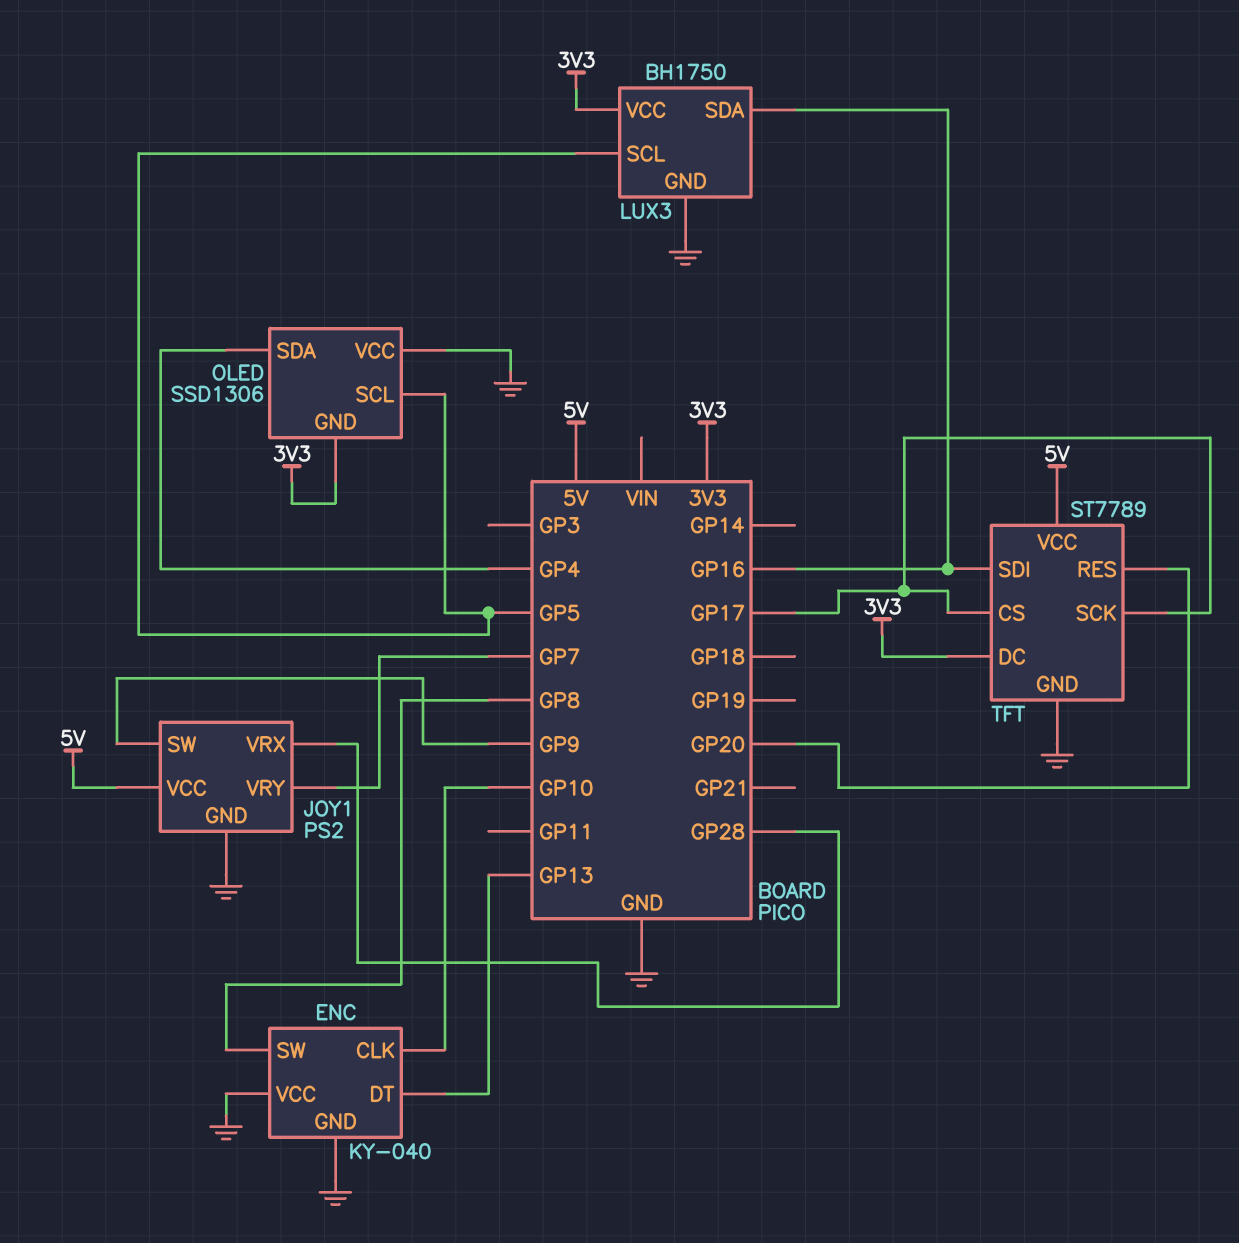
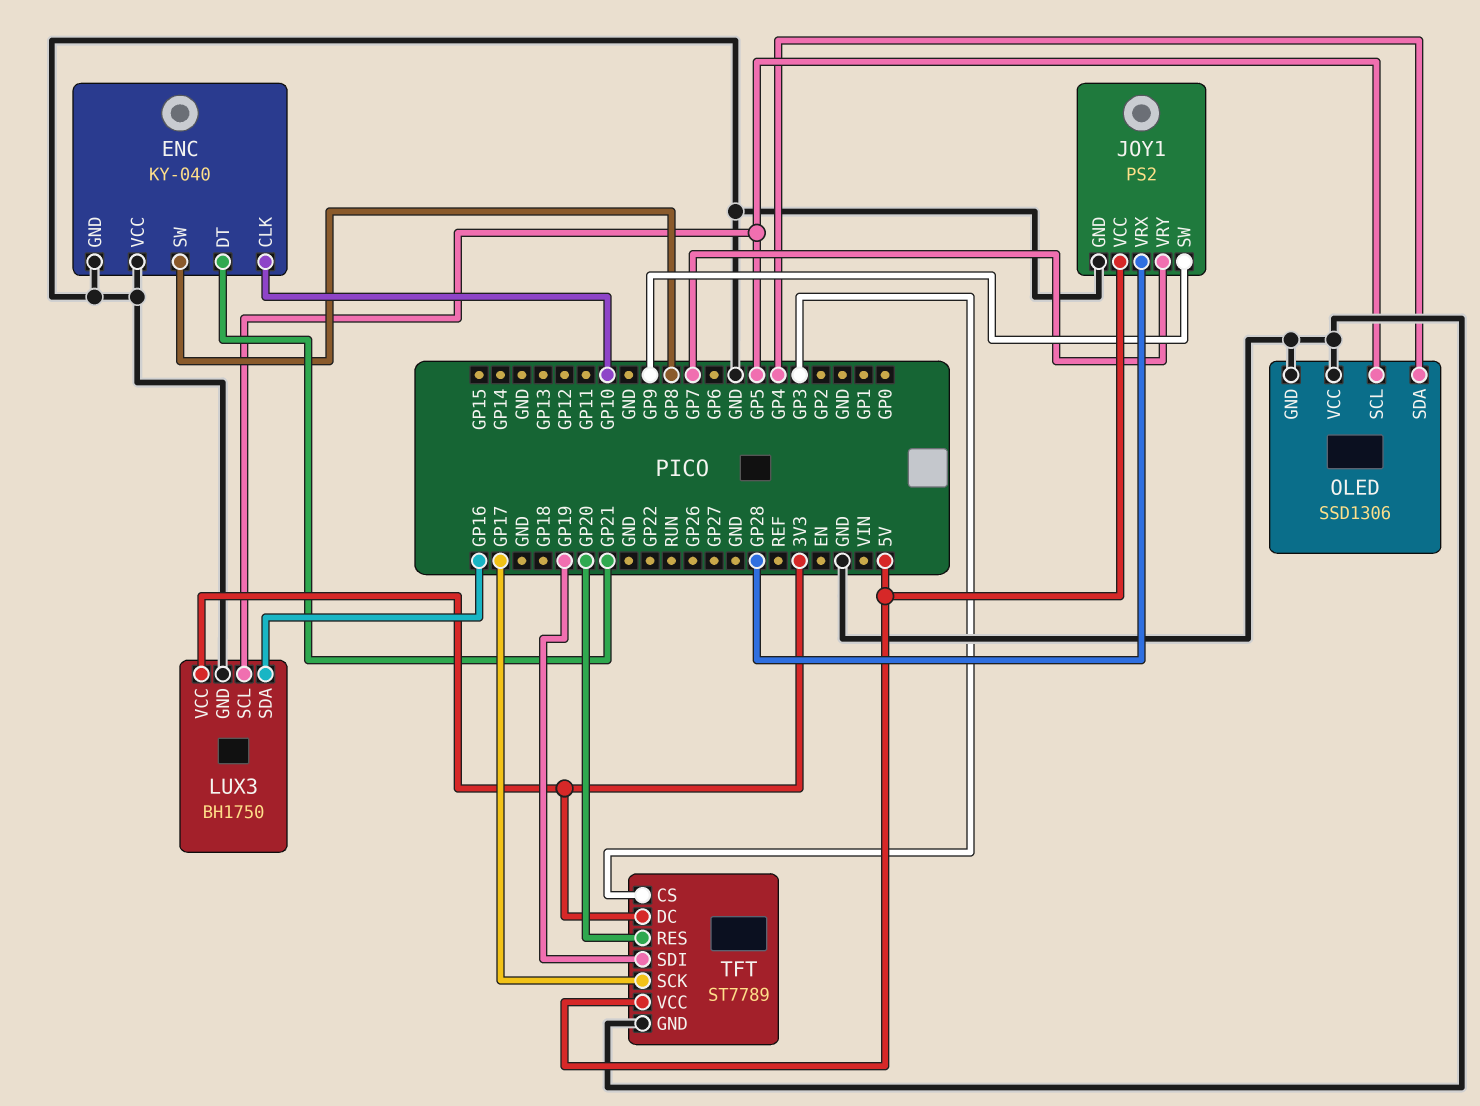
ENC pin DT: GP13 -> GP21
OLED pin GND: 3V3 -> GND
TFT pin CS: GP17 -> GP3
TFT pin SDI: GP16 -> GP19

